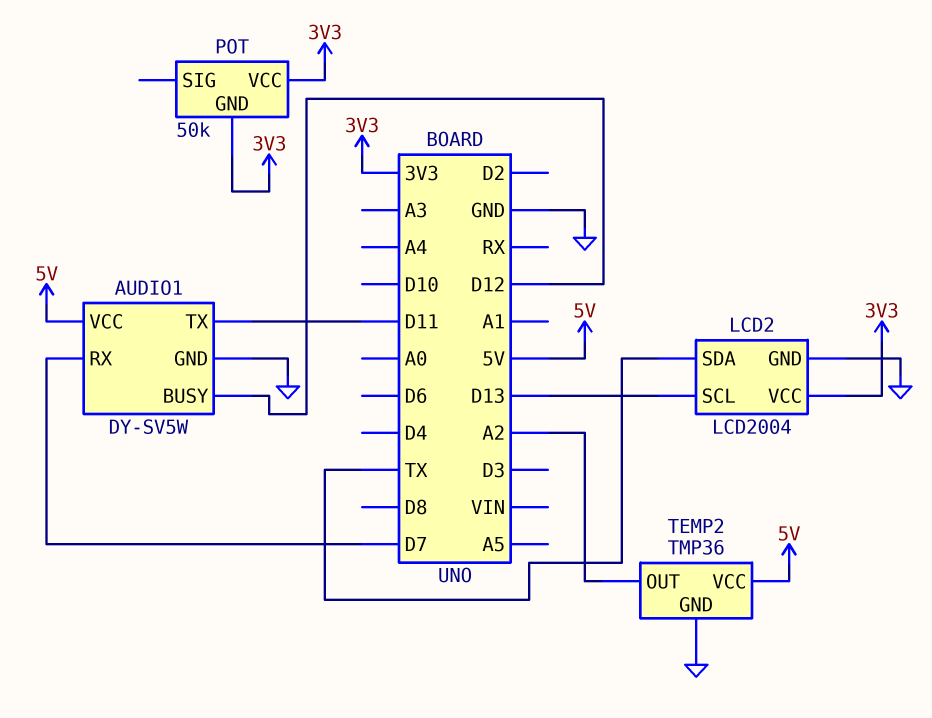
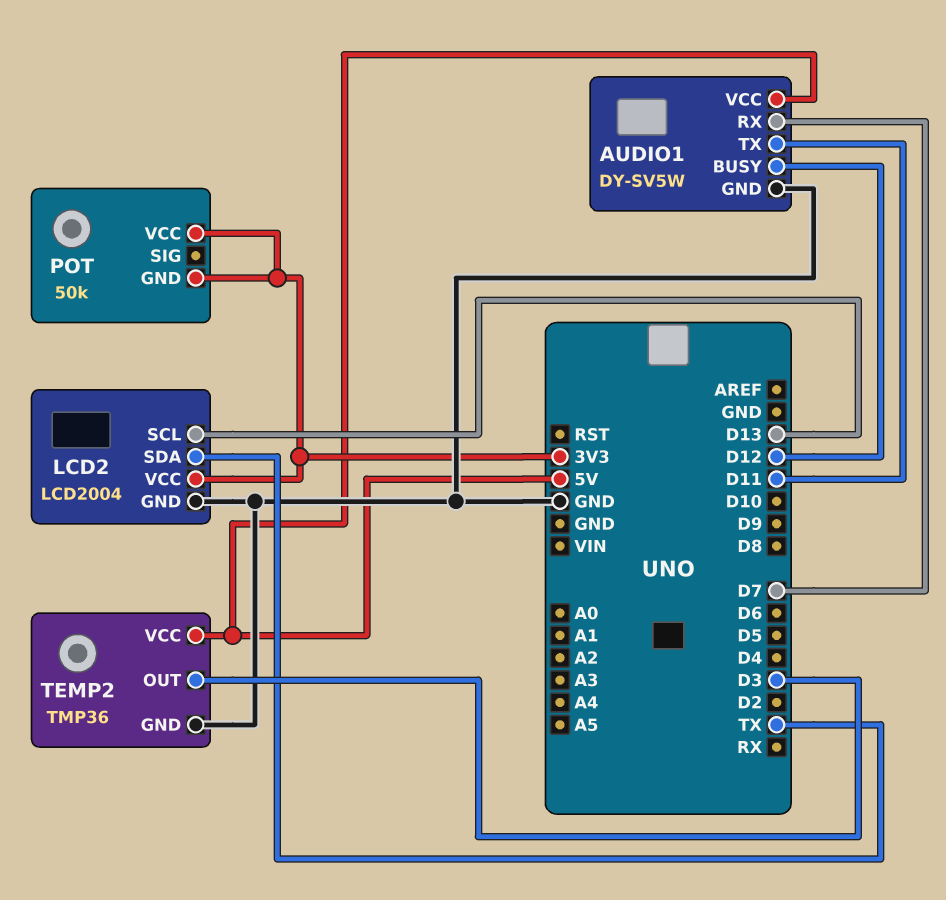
TEMP2 pin OUT: A2 -> D3

